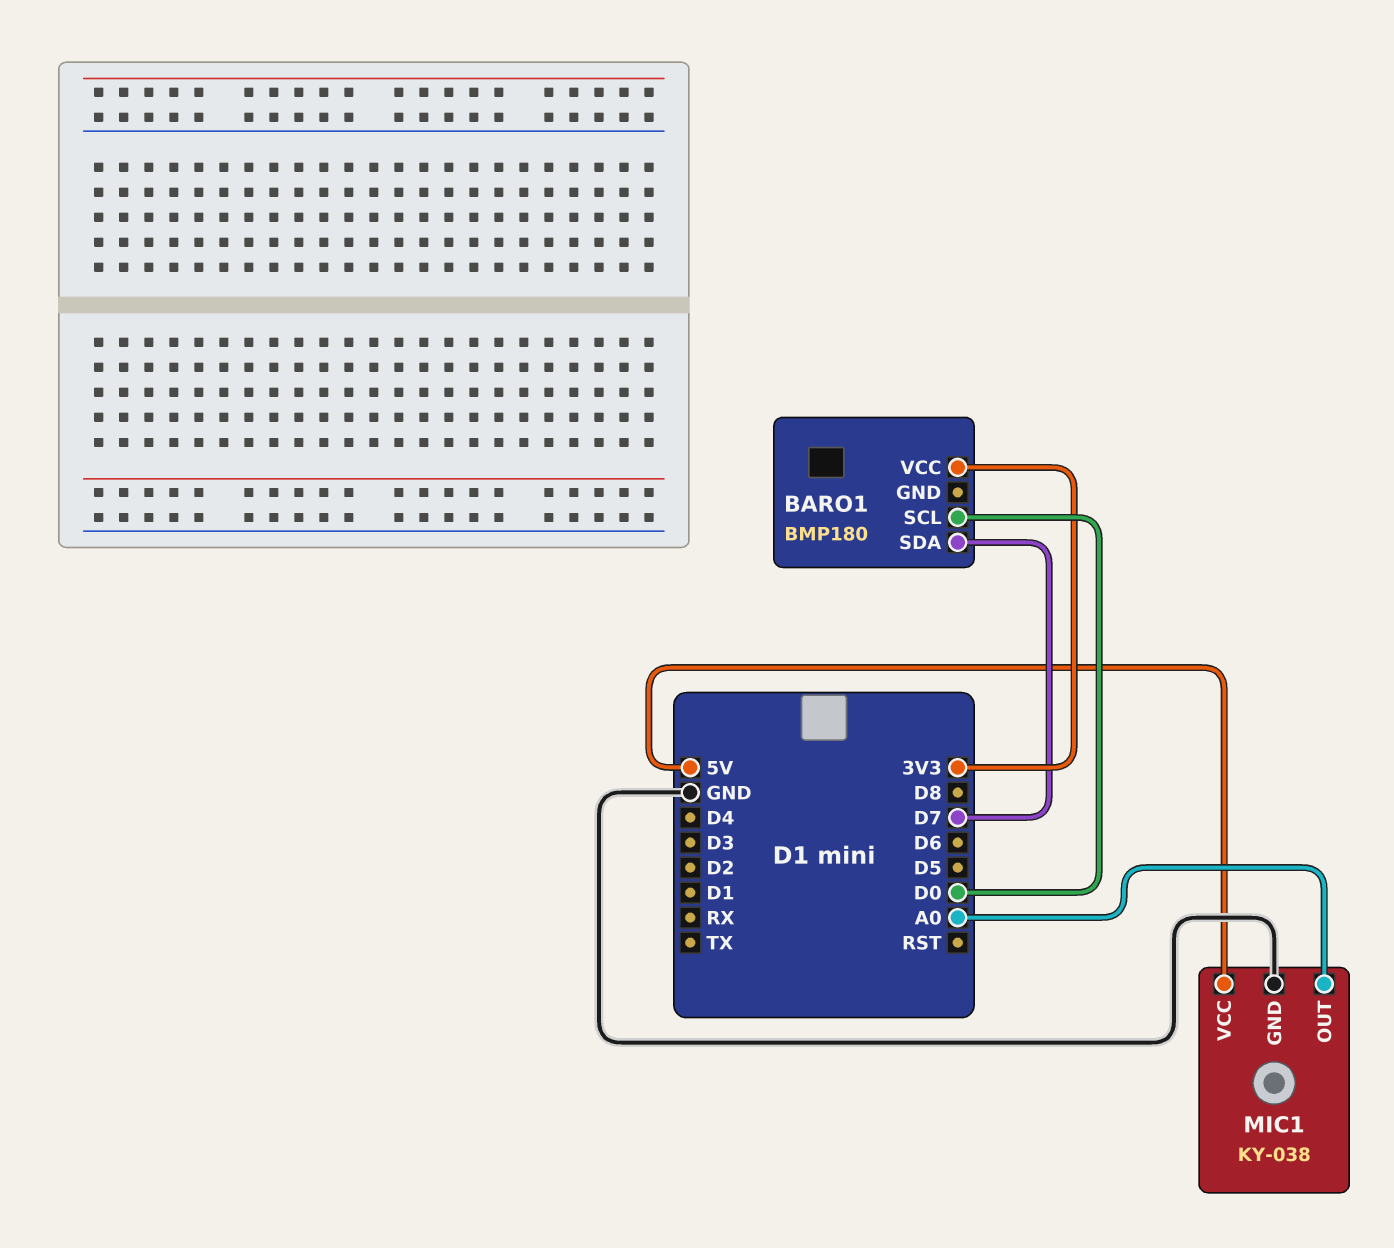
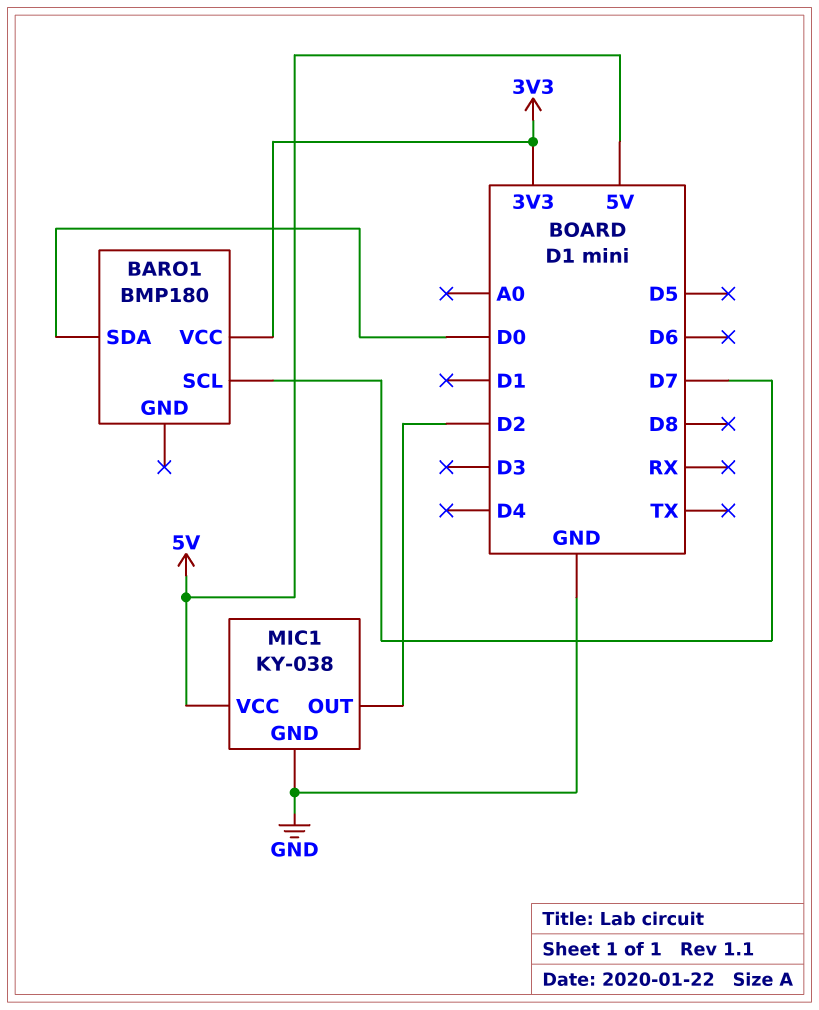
BARO1 pin SCL: D0 -> D7
BARO1 pin SDA: D7 -> D0
MIC1 pin OUT: A0 -> D2

